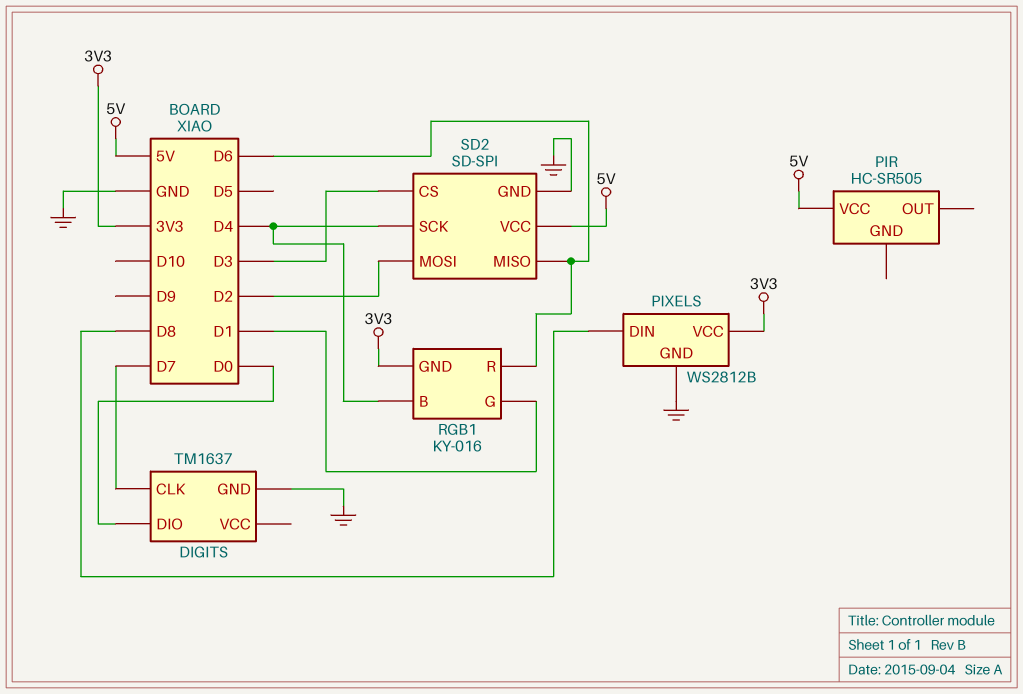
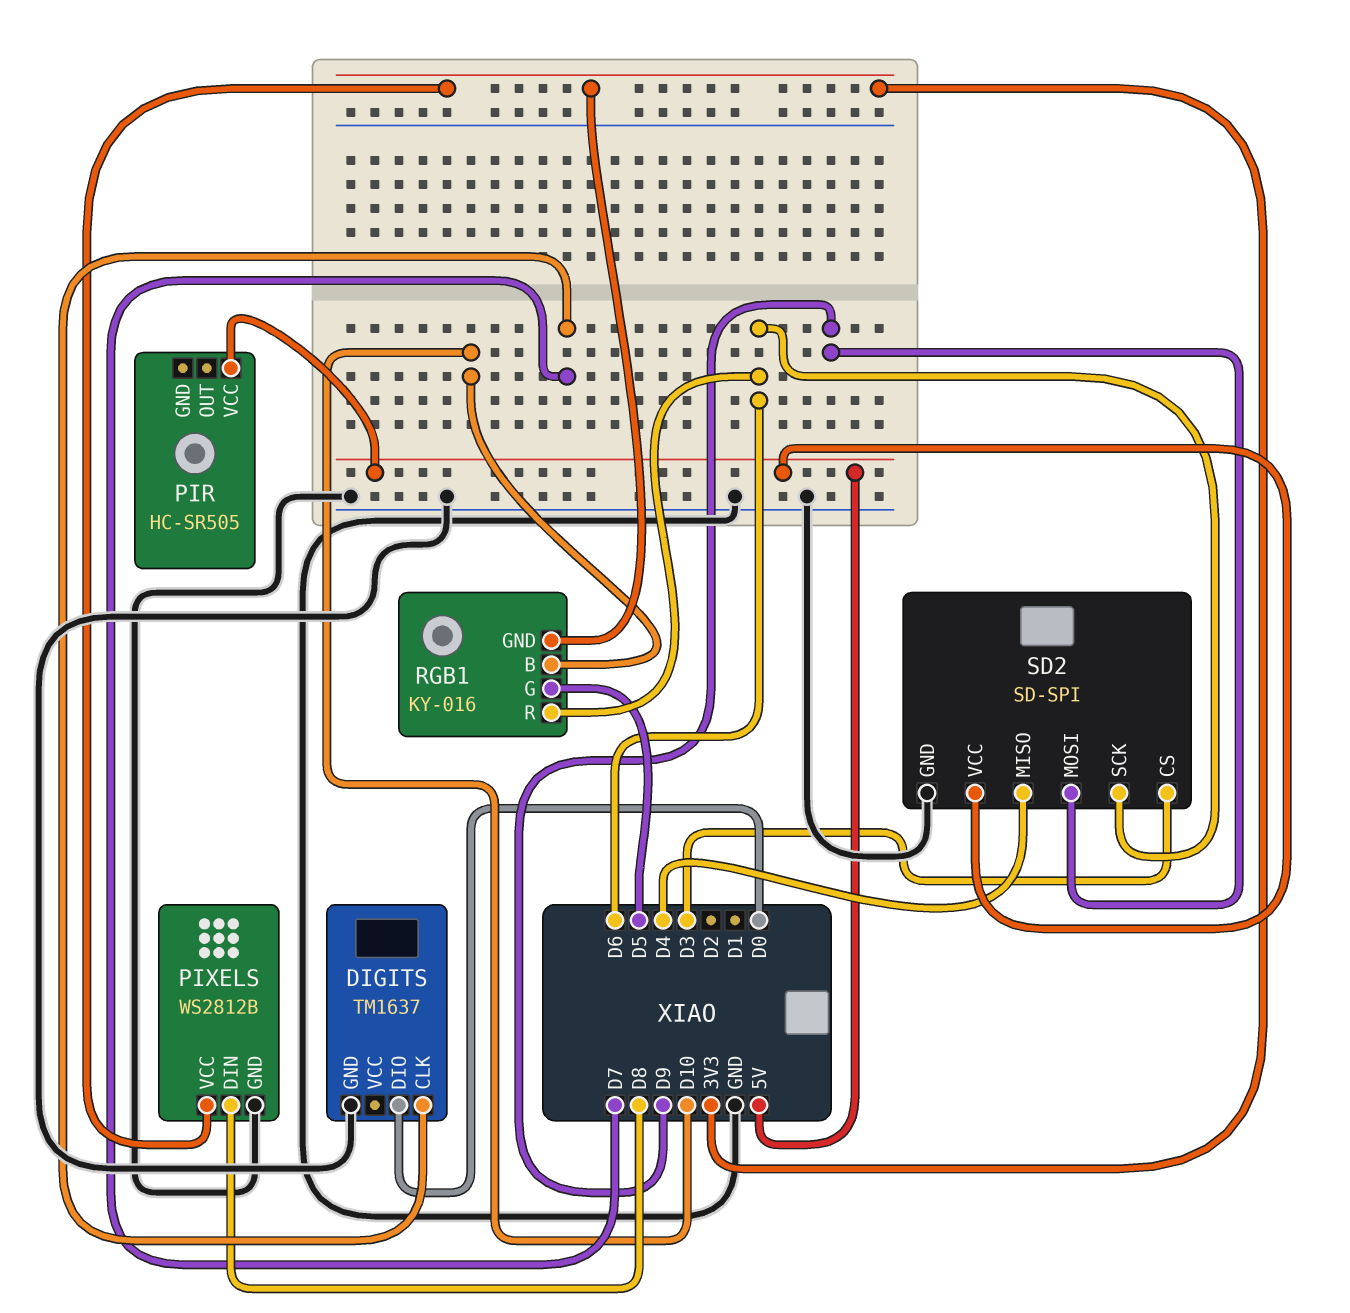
RGB1 pin B: D4 -> D10
RGB1 pin G: D1 -> D5
SD2 pin MISO: D6 -> D4
SD2 pin MOSI: D2 -> D9
SD2 pin SCK: D4 -> D6

